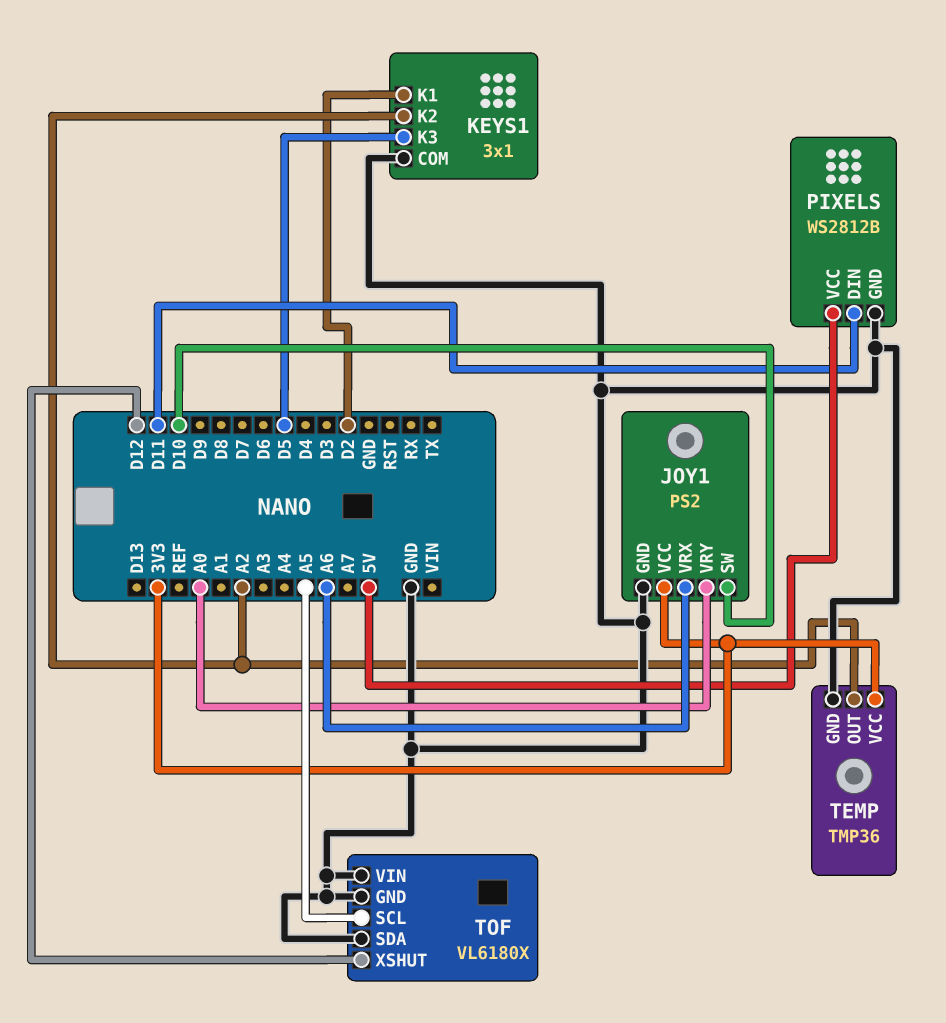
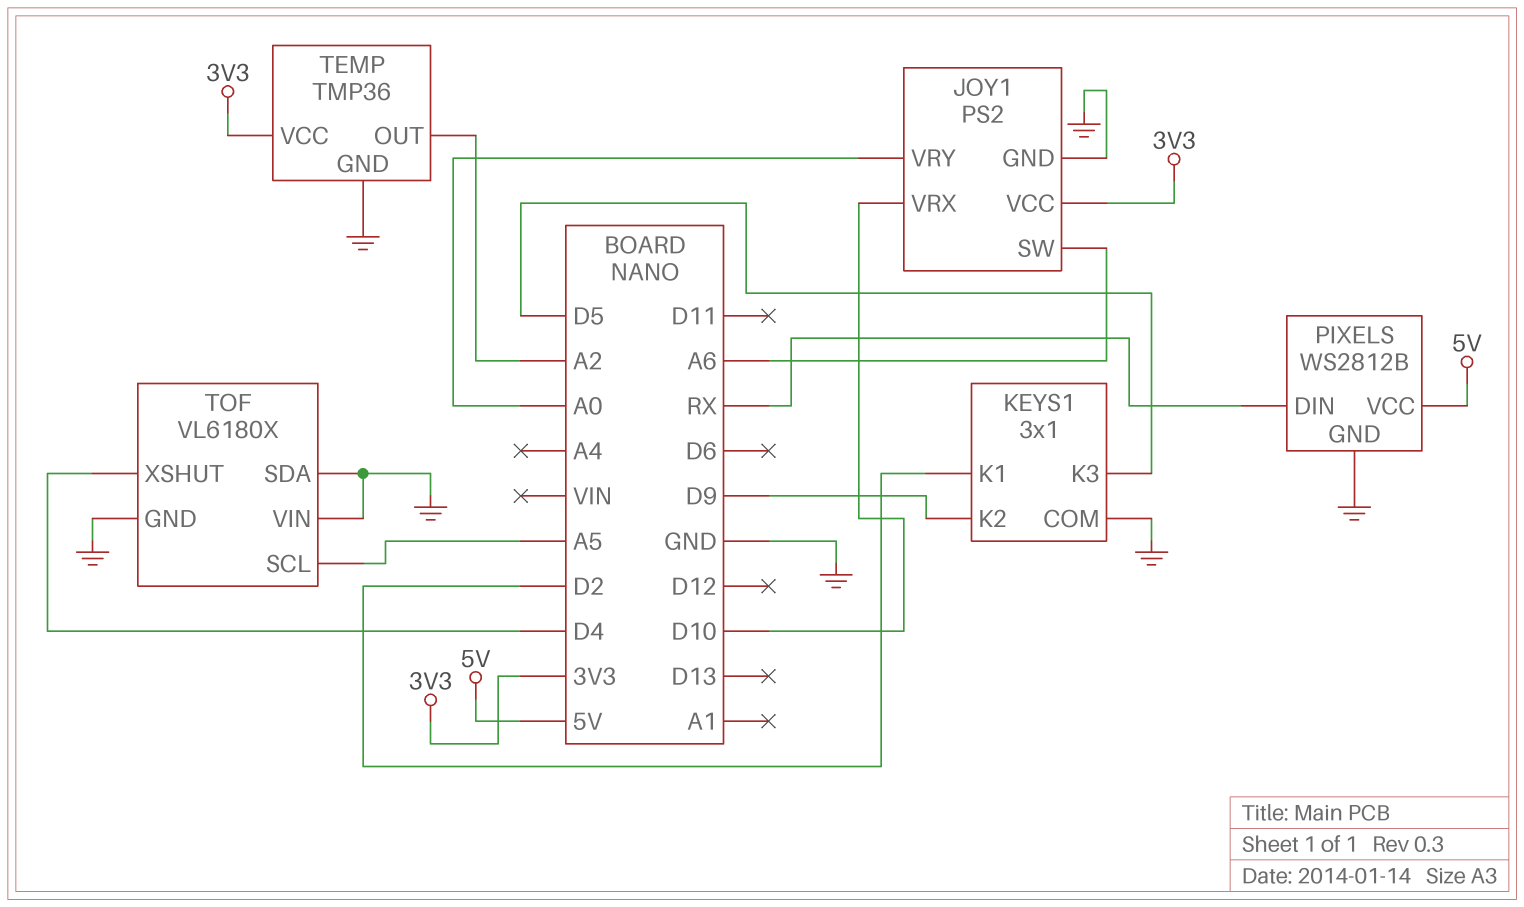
JOY1 pin SW: D10 -> A6
JOY1 pin VRX: A6 -> D10
KEYS1 pin K2: A2 -> D9
PIXELS pin DIN: D11 -> RX
TOF pin XSHUT: D12 -> D4

